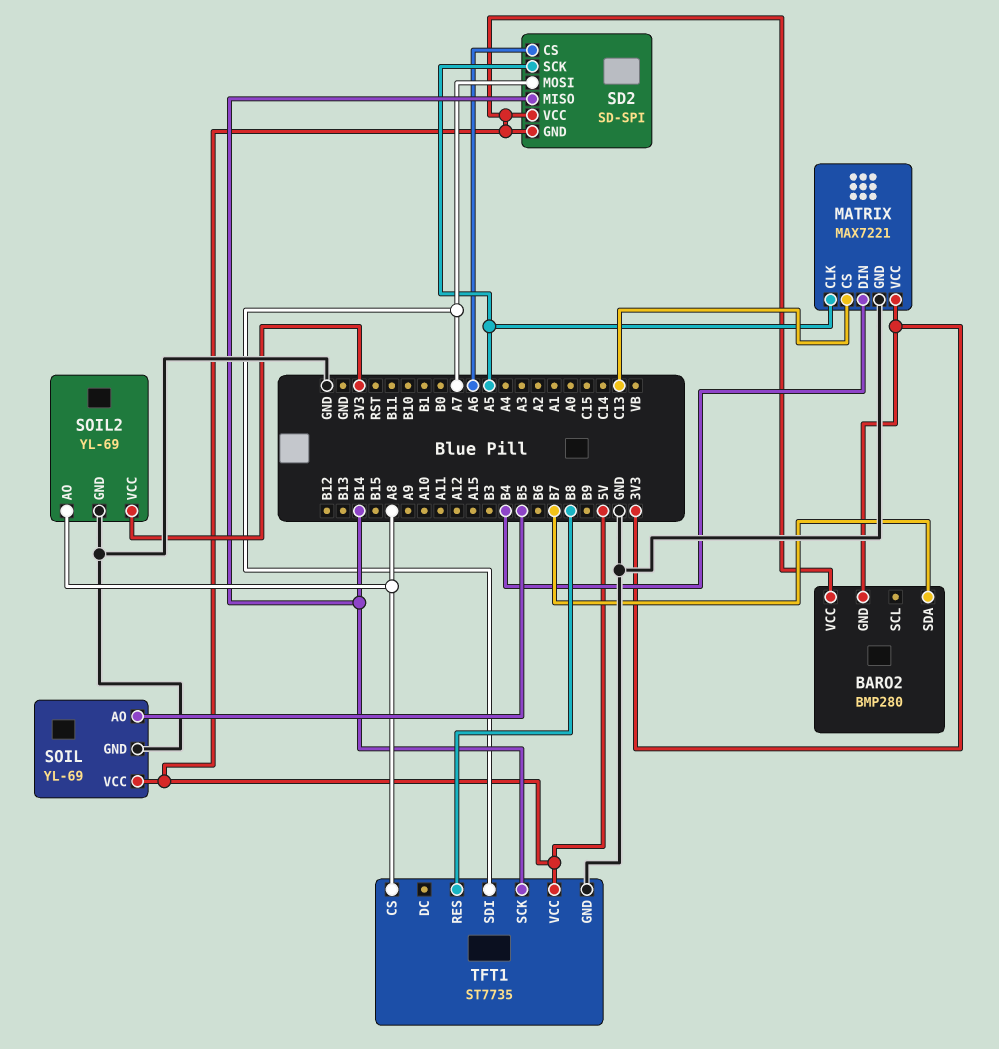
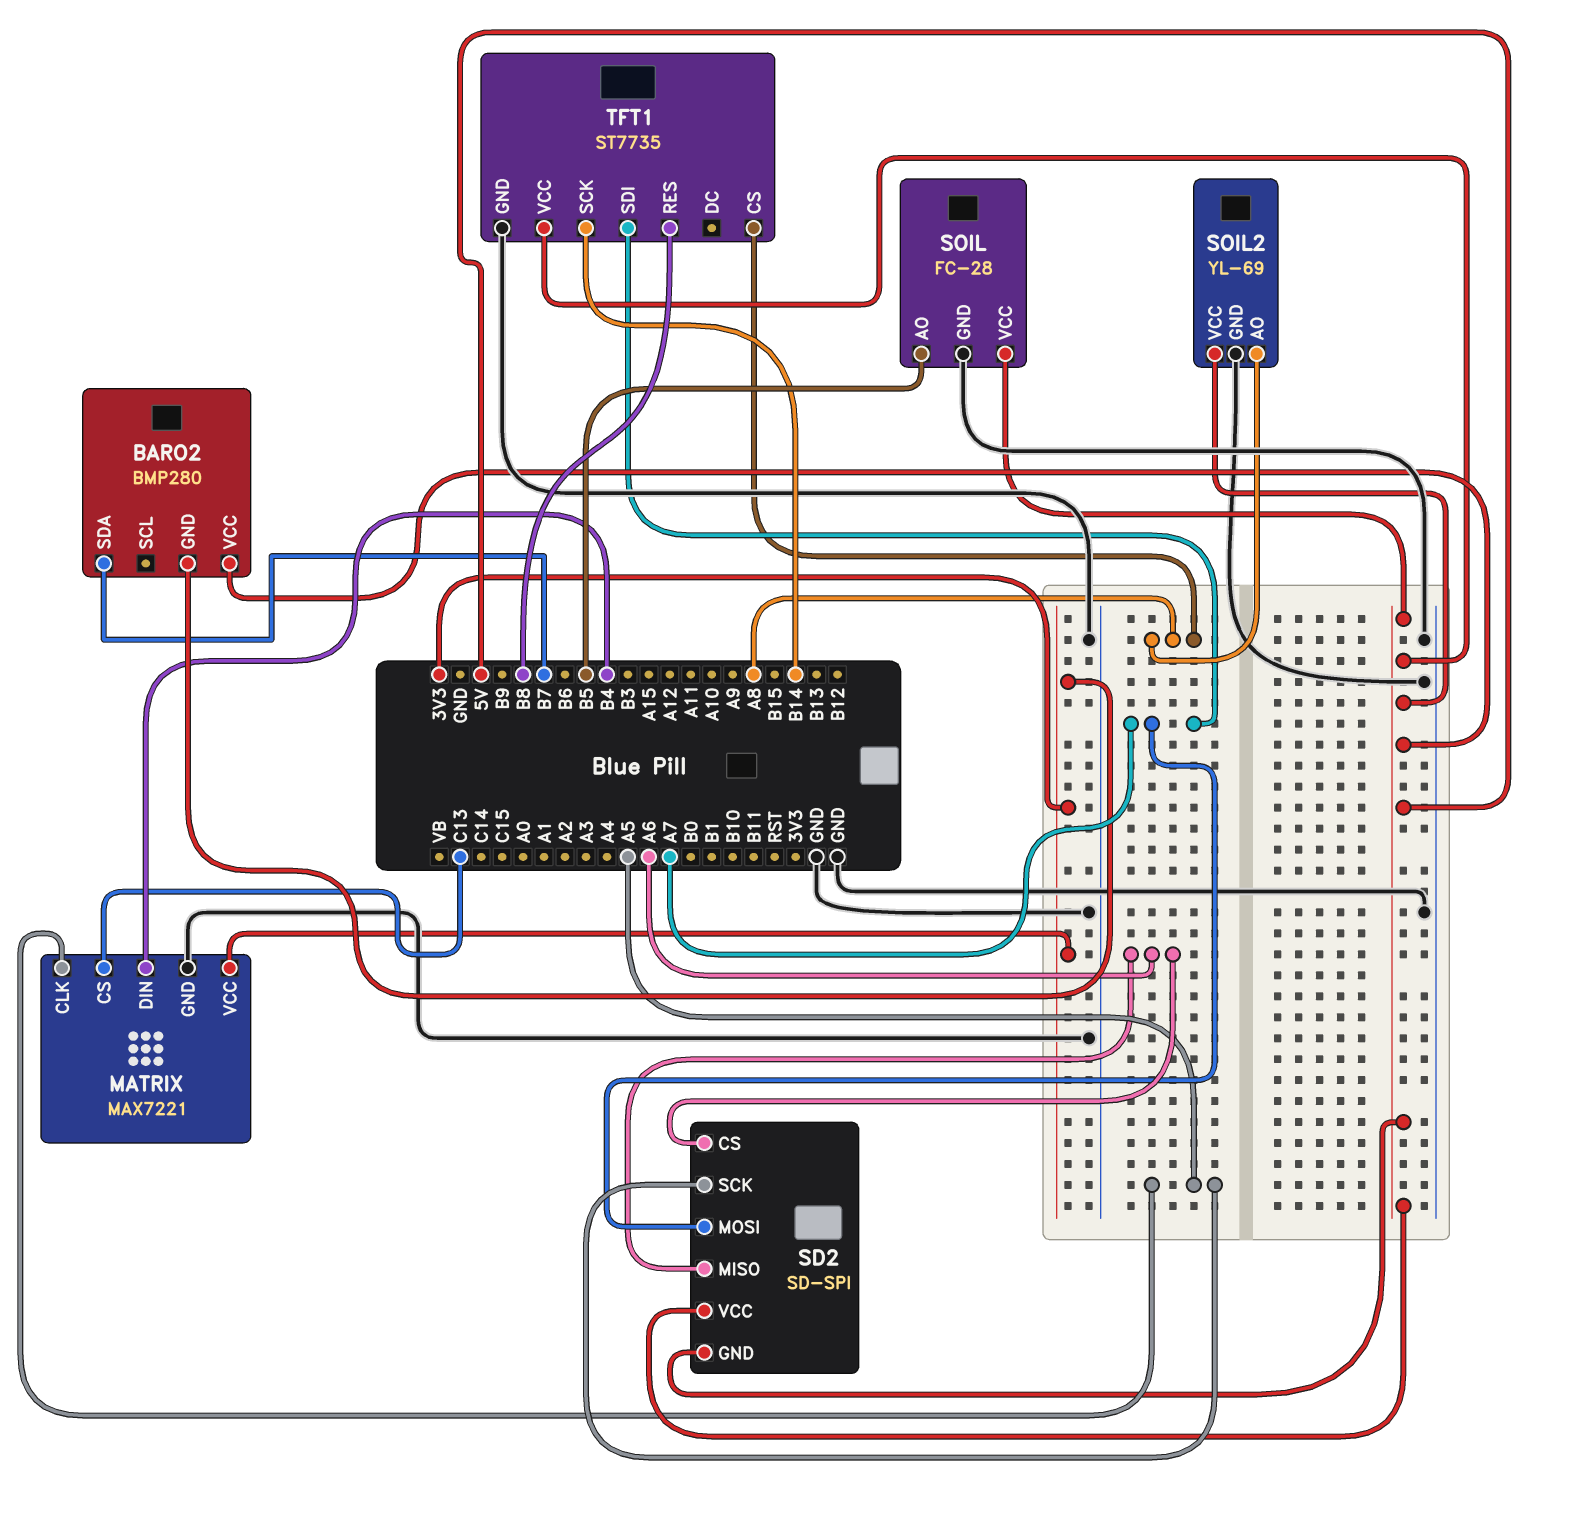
SD2 pin MISO: B14 -> A6
SOIL: YL-69 -> FC-28
SOIL2 pin VCC: 3V3 -> 5V

